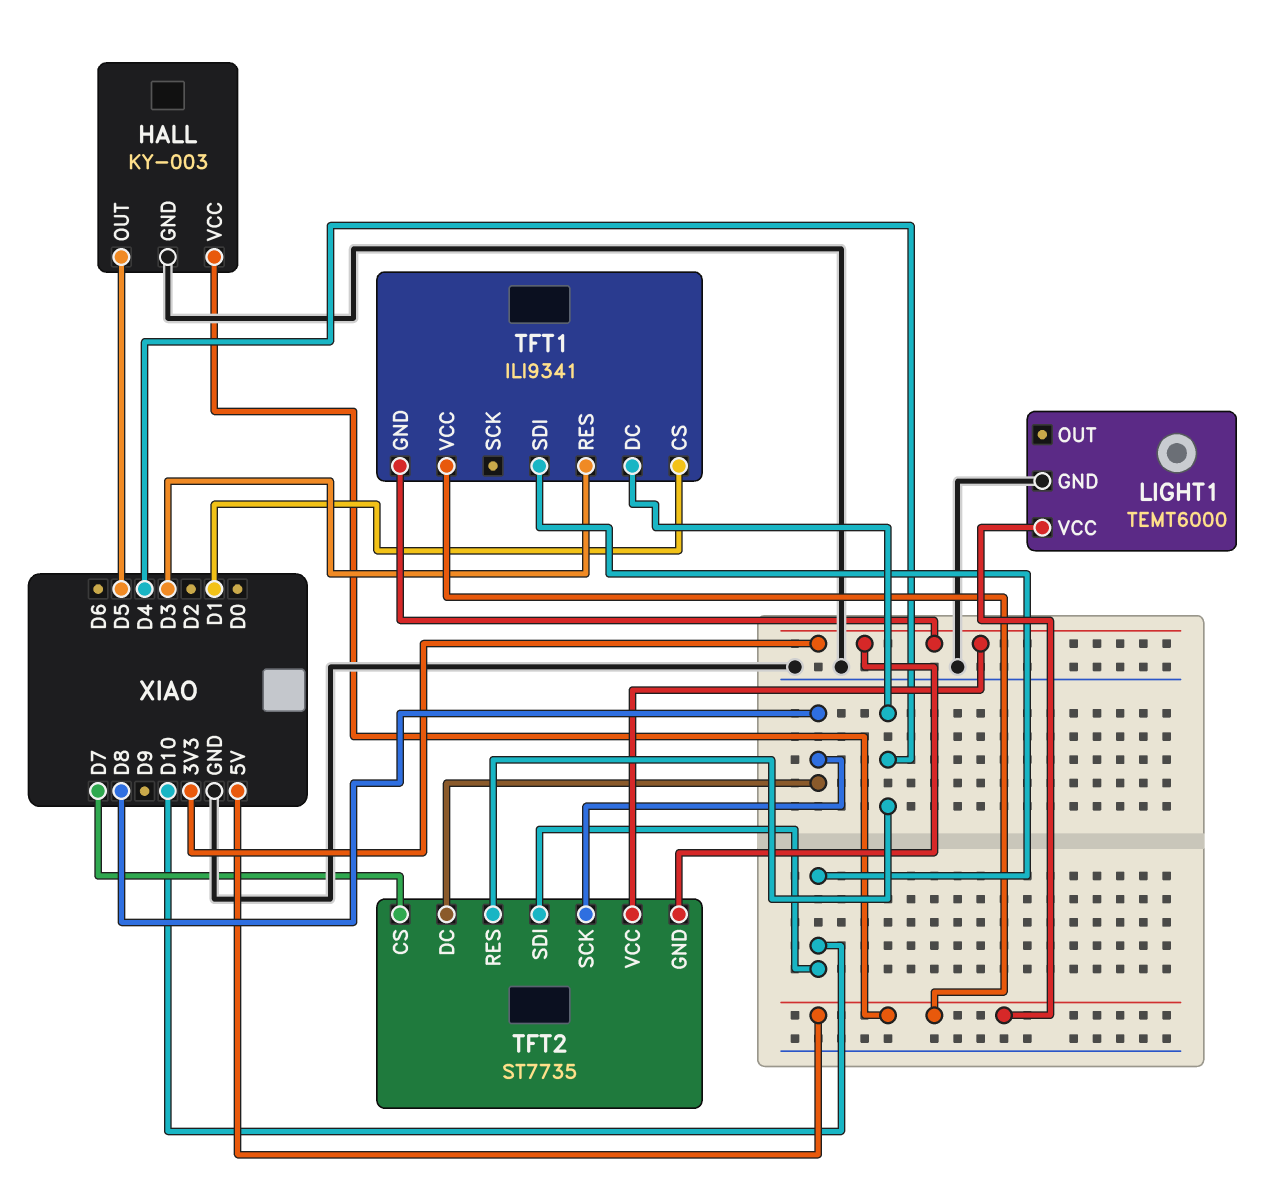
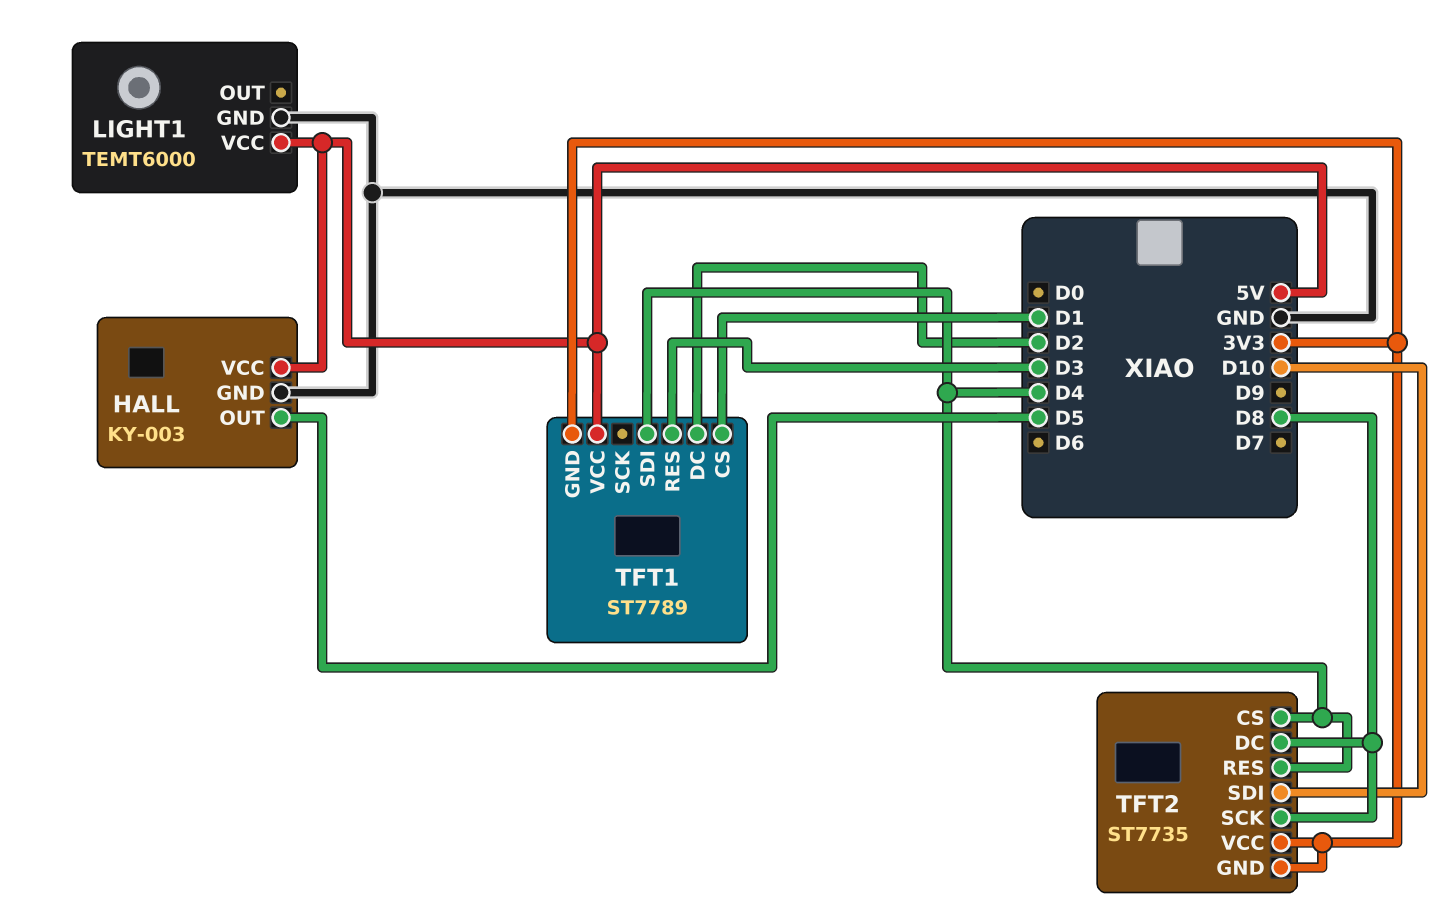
TFT1: ILI9341 -> ST7789
TFT1 pin DC: D4 -> D2
TFT1 pin SDI: D10 -> D4
TFT2 pin CS: D7 -> D4

